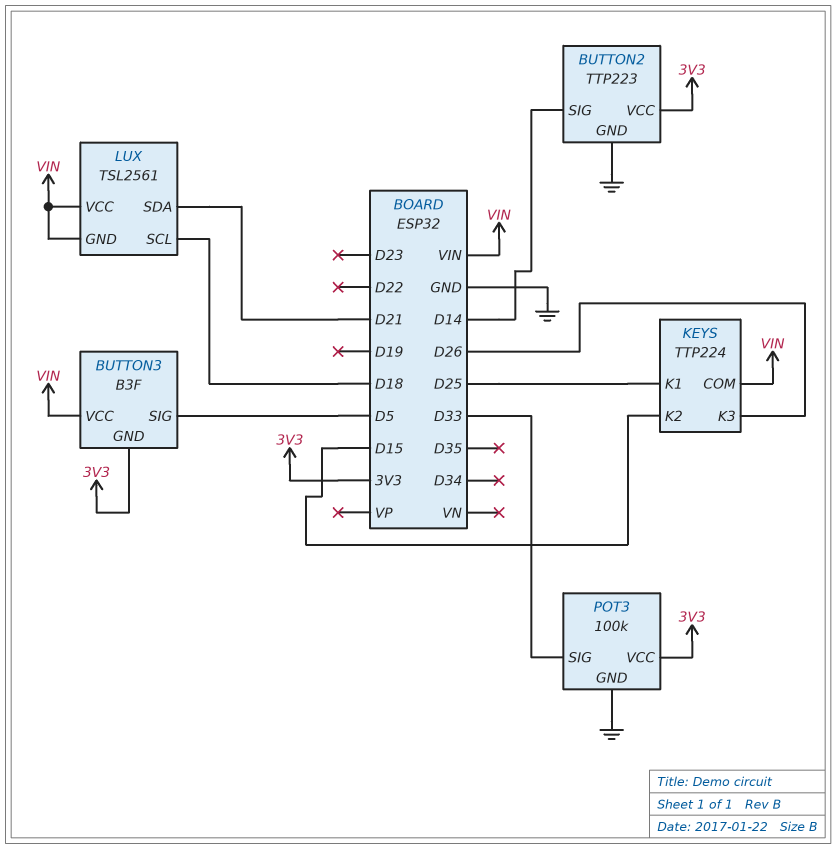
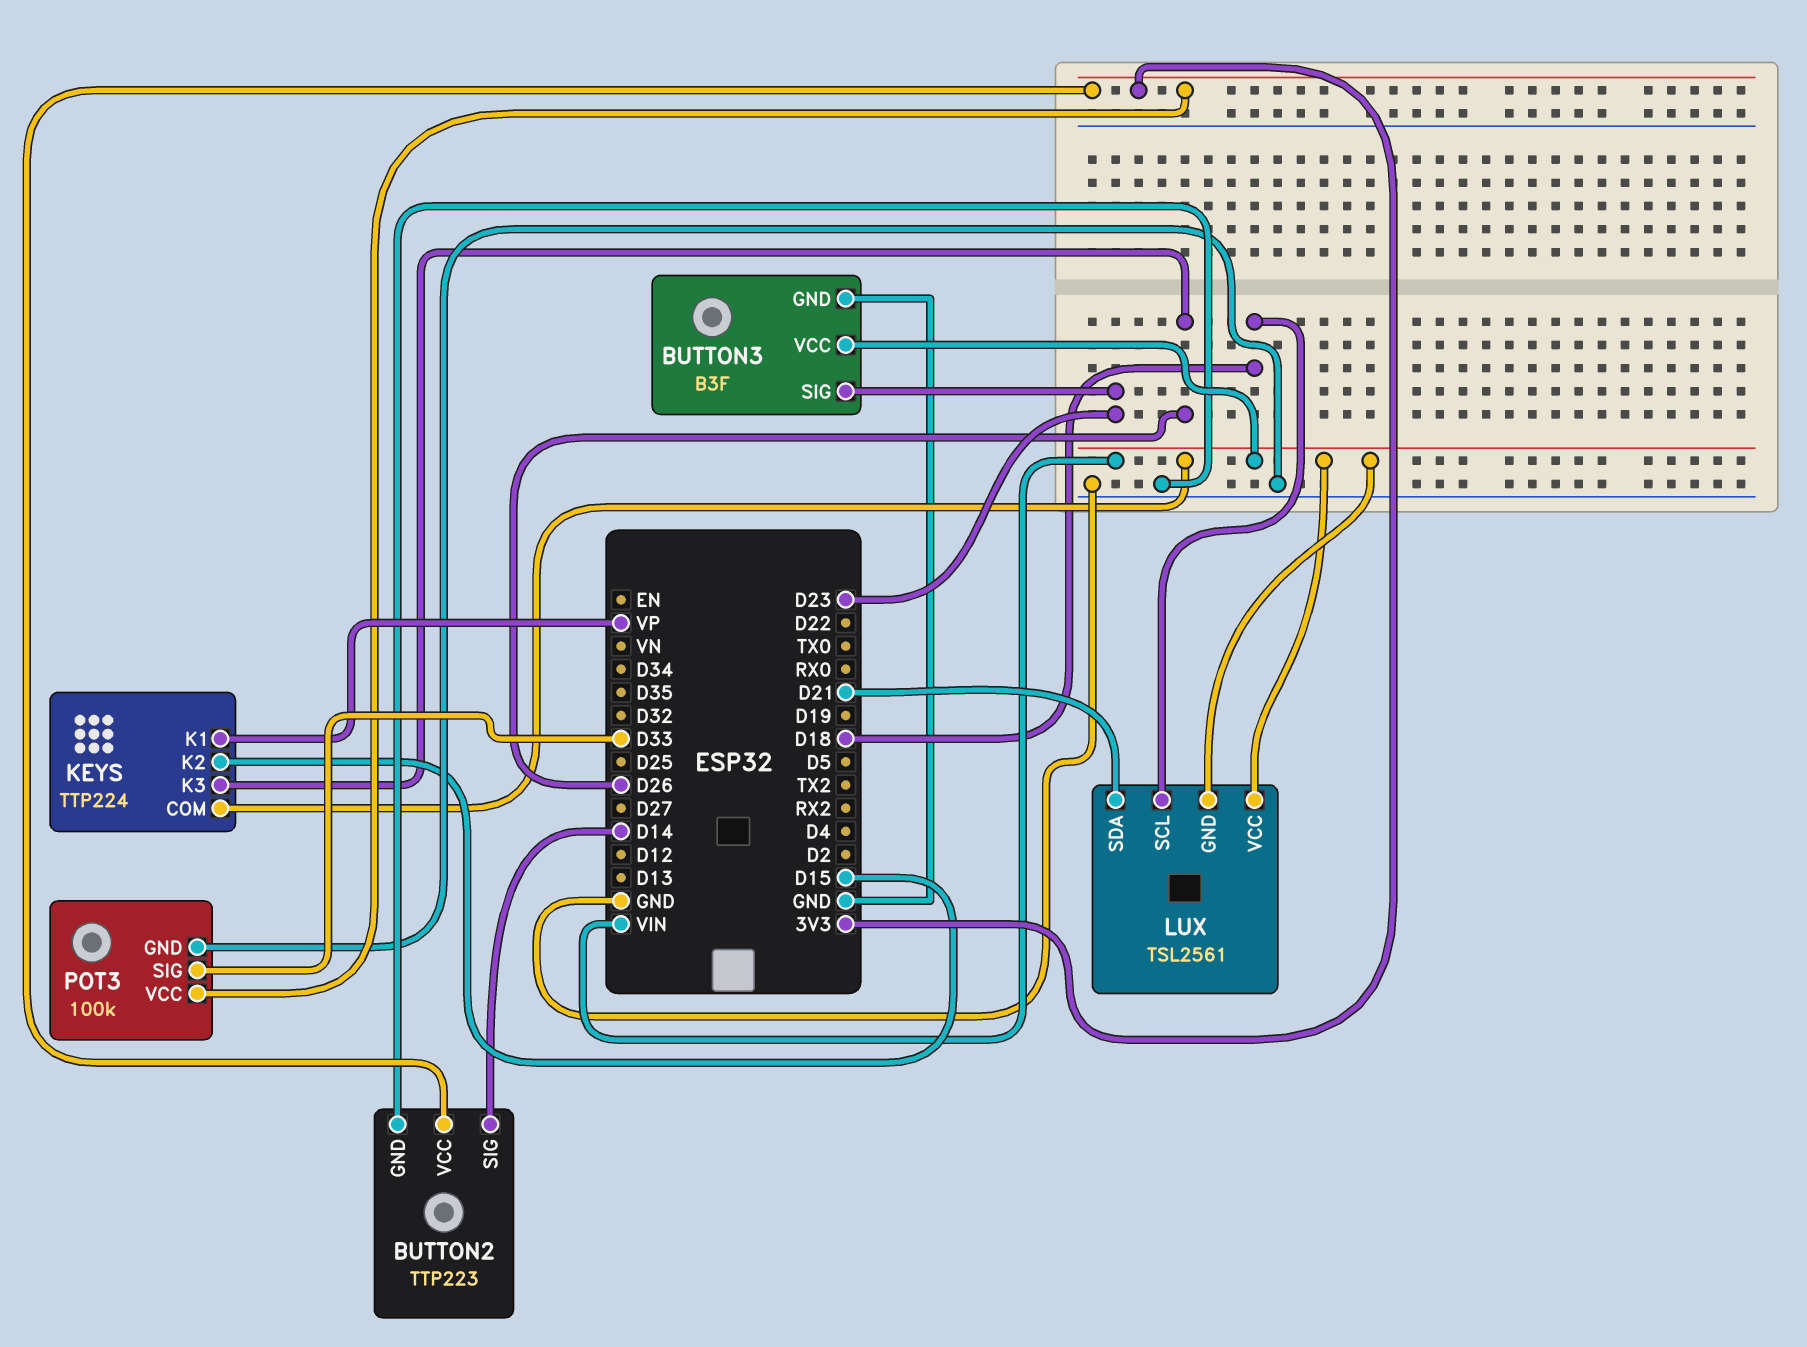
BUTTON3 pin GND: 3V3 -> GND
BUTTON3 pin SIG: D5 -> D23
KEYS pin K1: D25 -> VP

